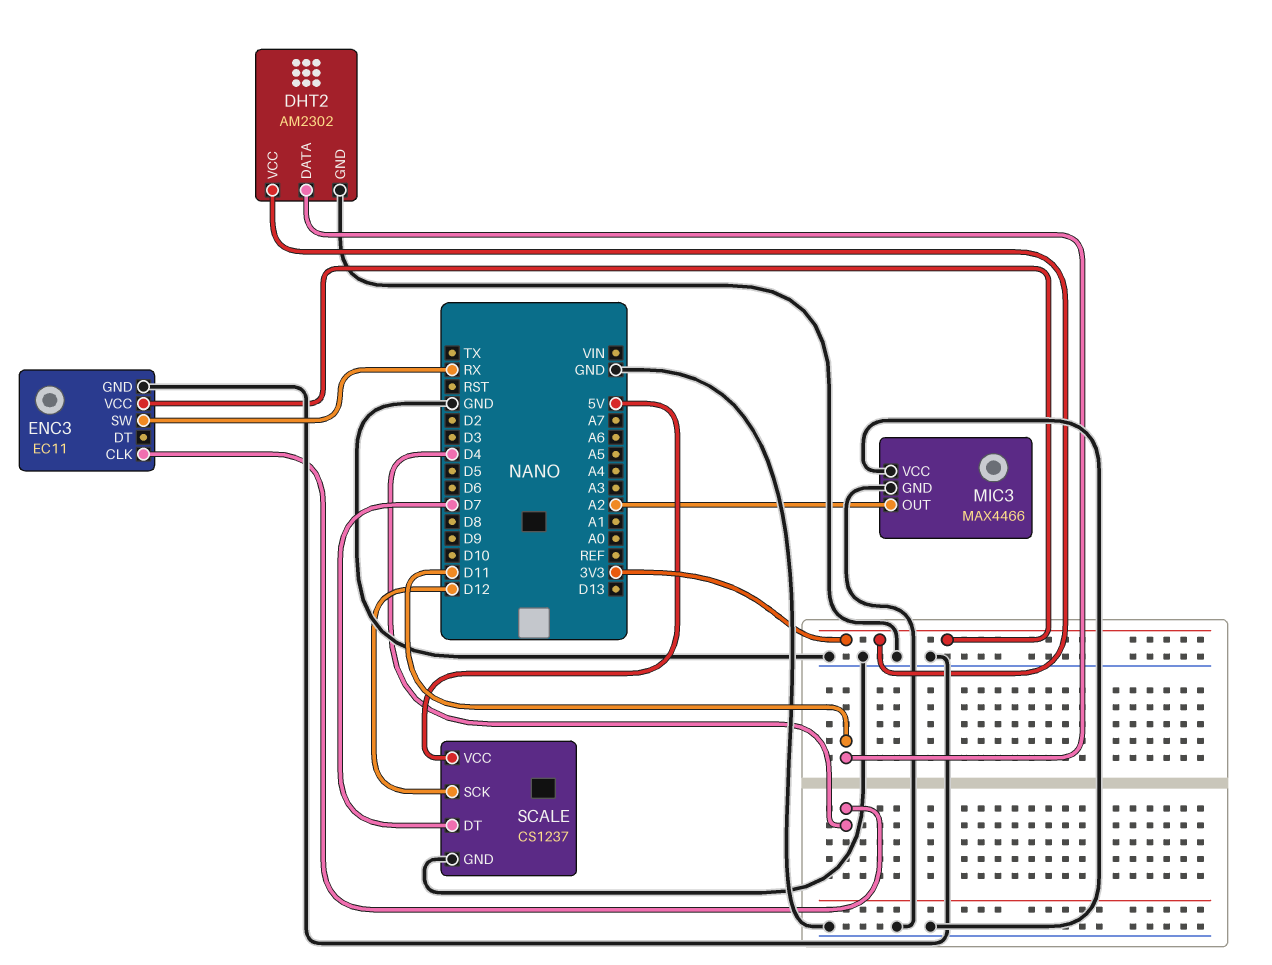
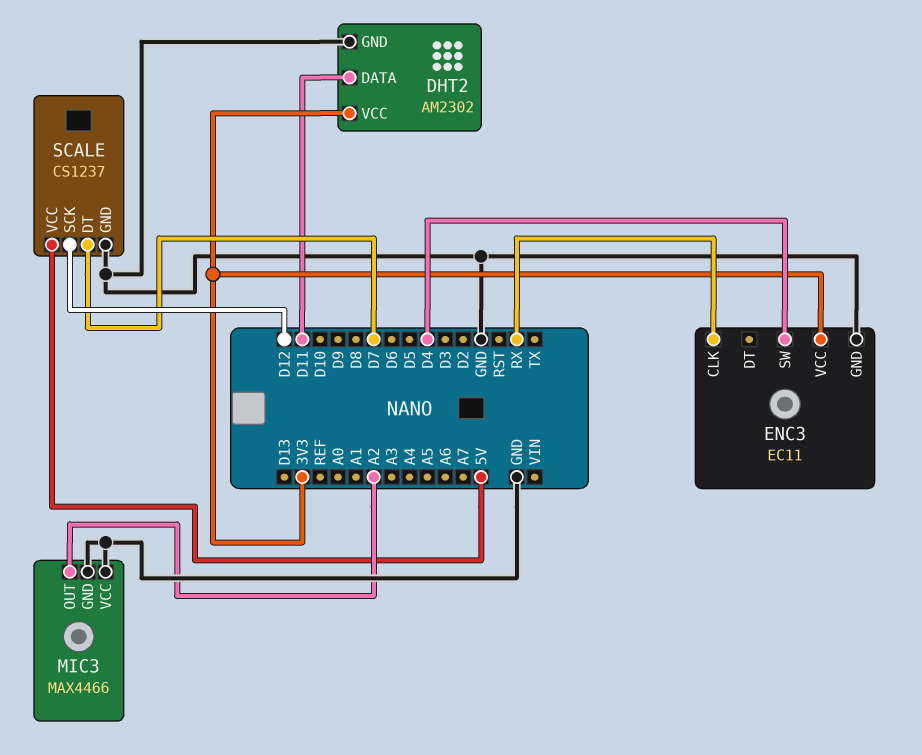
ENC3 pin CLK: D4 -> RX
ENC3 pin SW: RX -> D4

